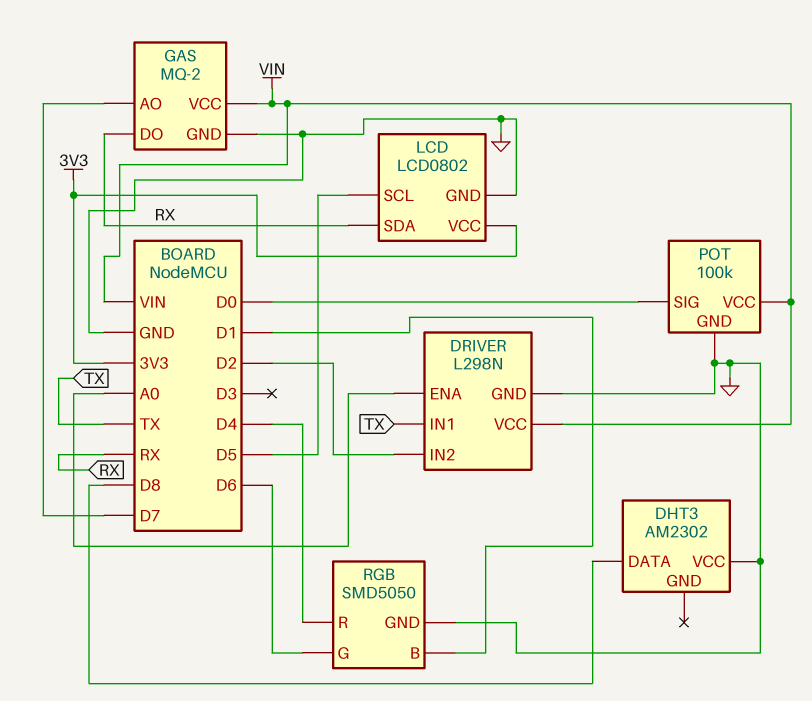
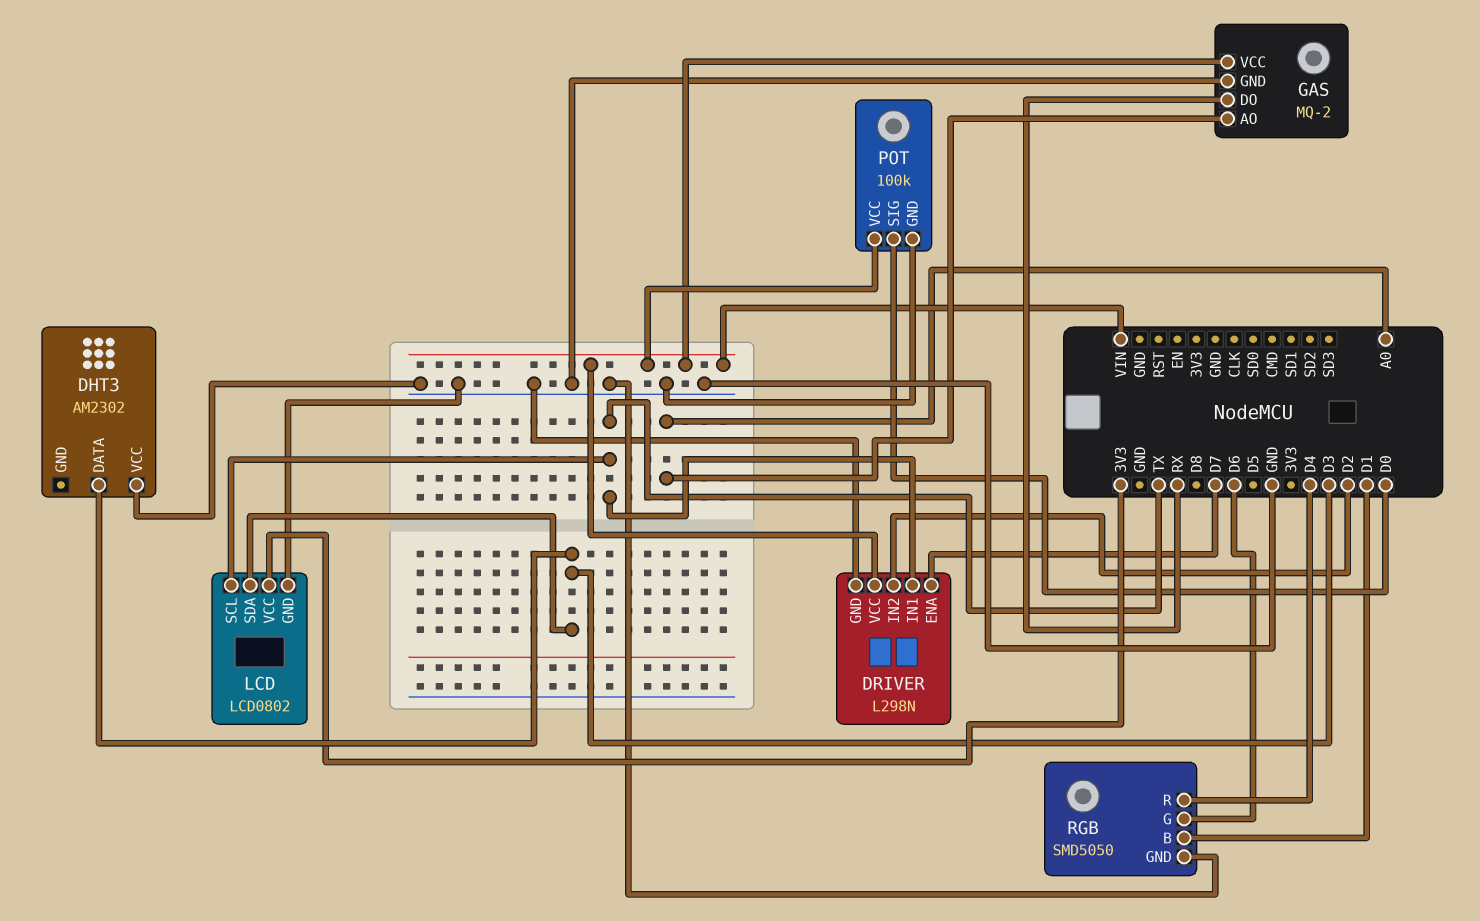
DHT3 pin DATA: D8 -> D3
DRIVER pin ENA: A0 -> D7
GAS pin AO: D7 -> A0
LCD pin SCL: D5 -> TX
LCD pin SDA: RX -> D3

